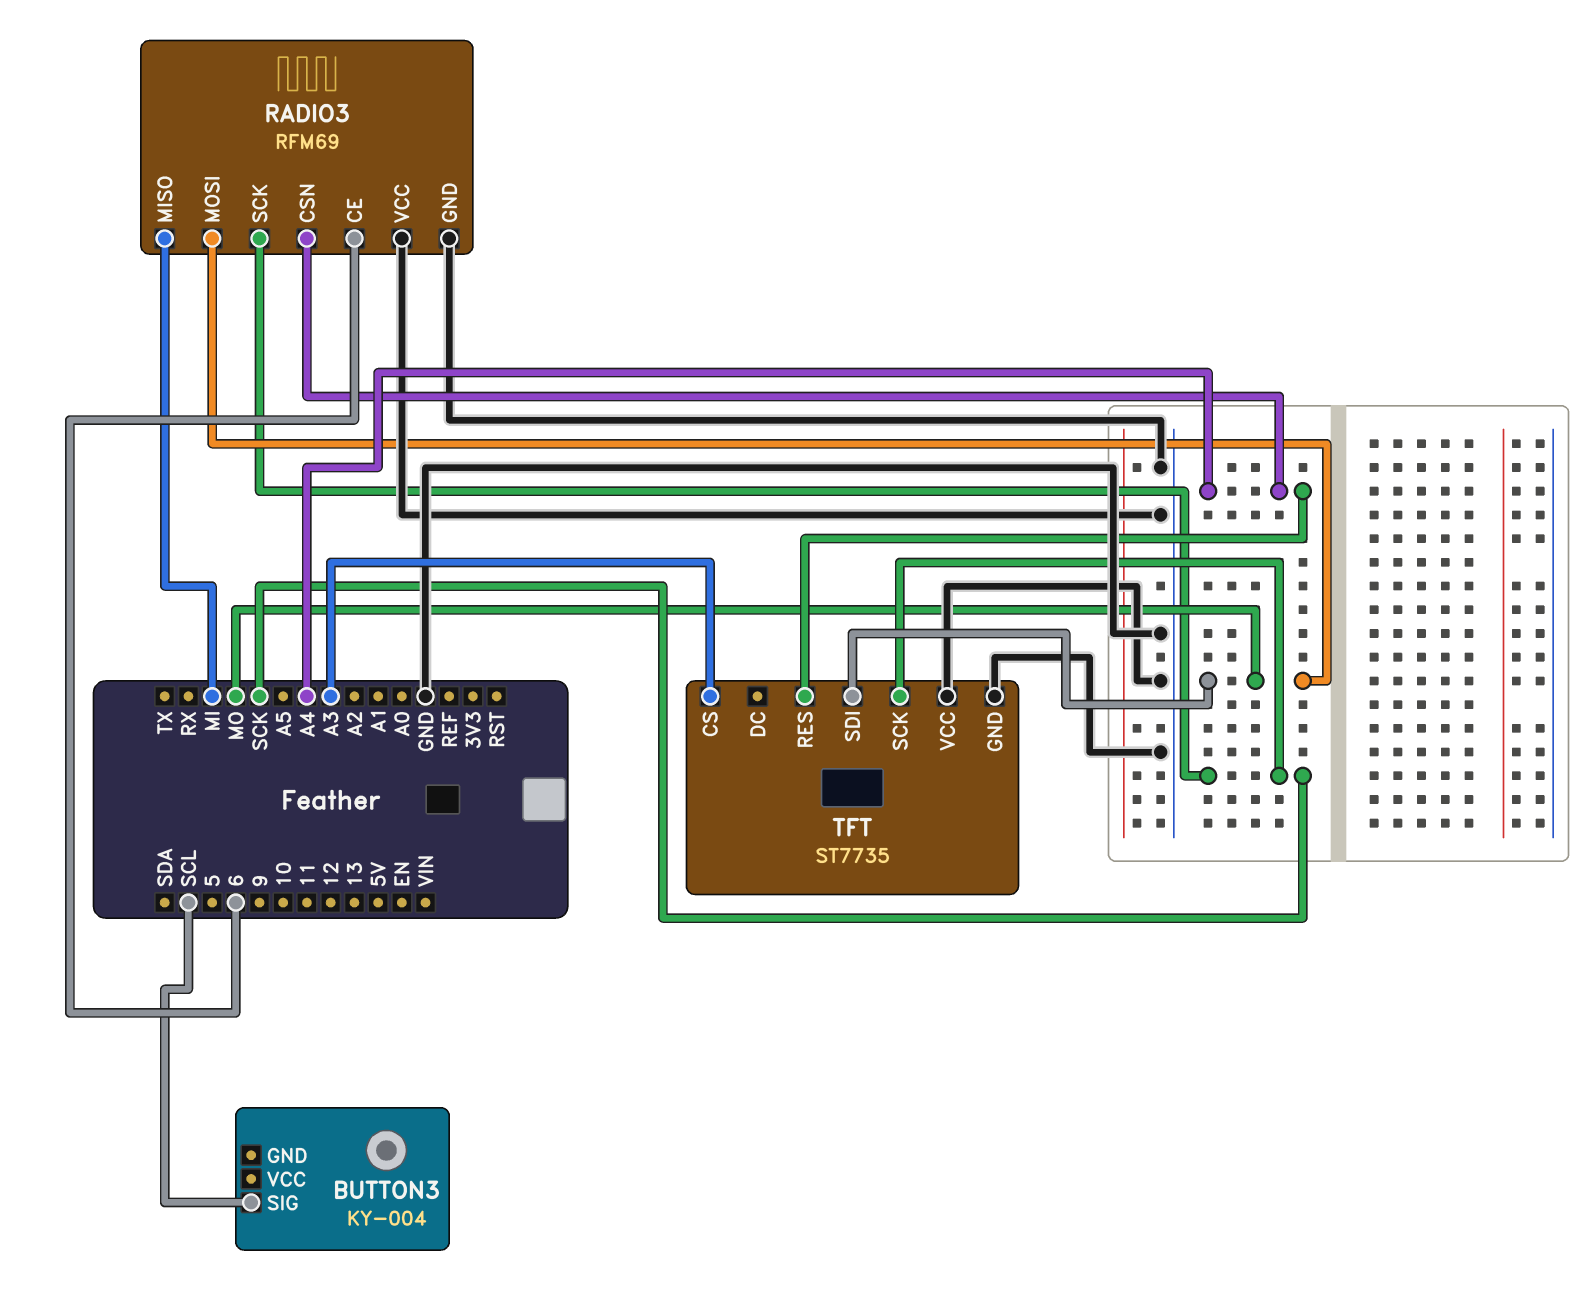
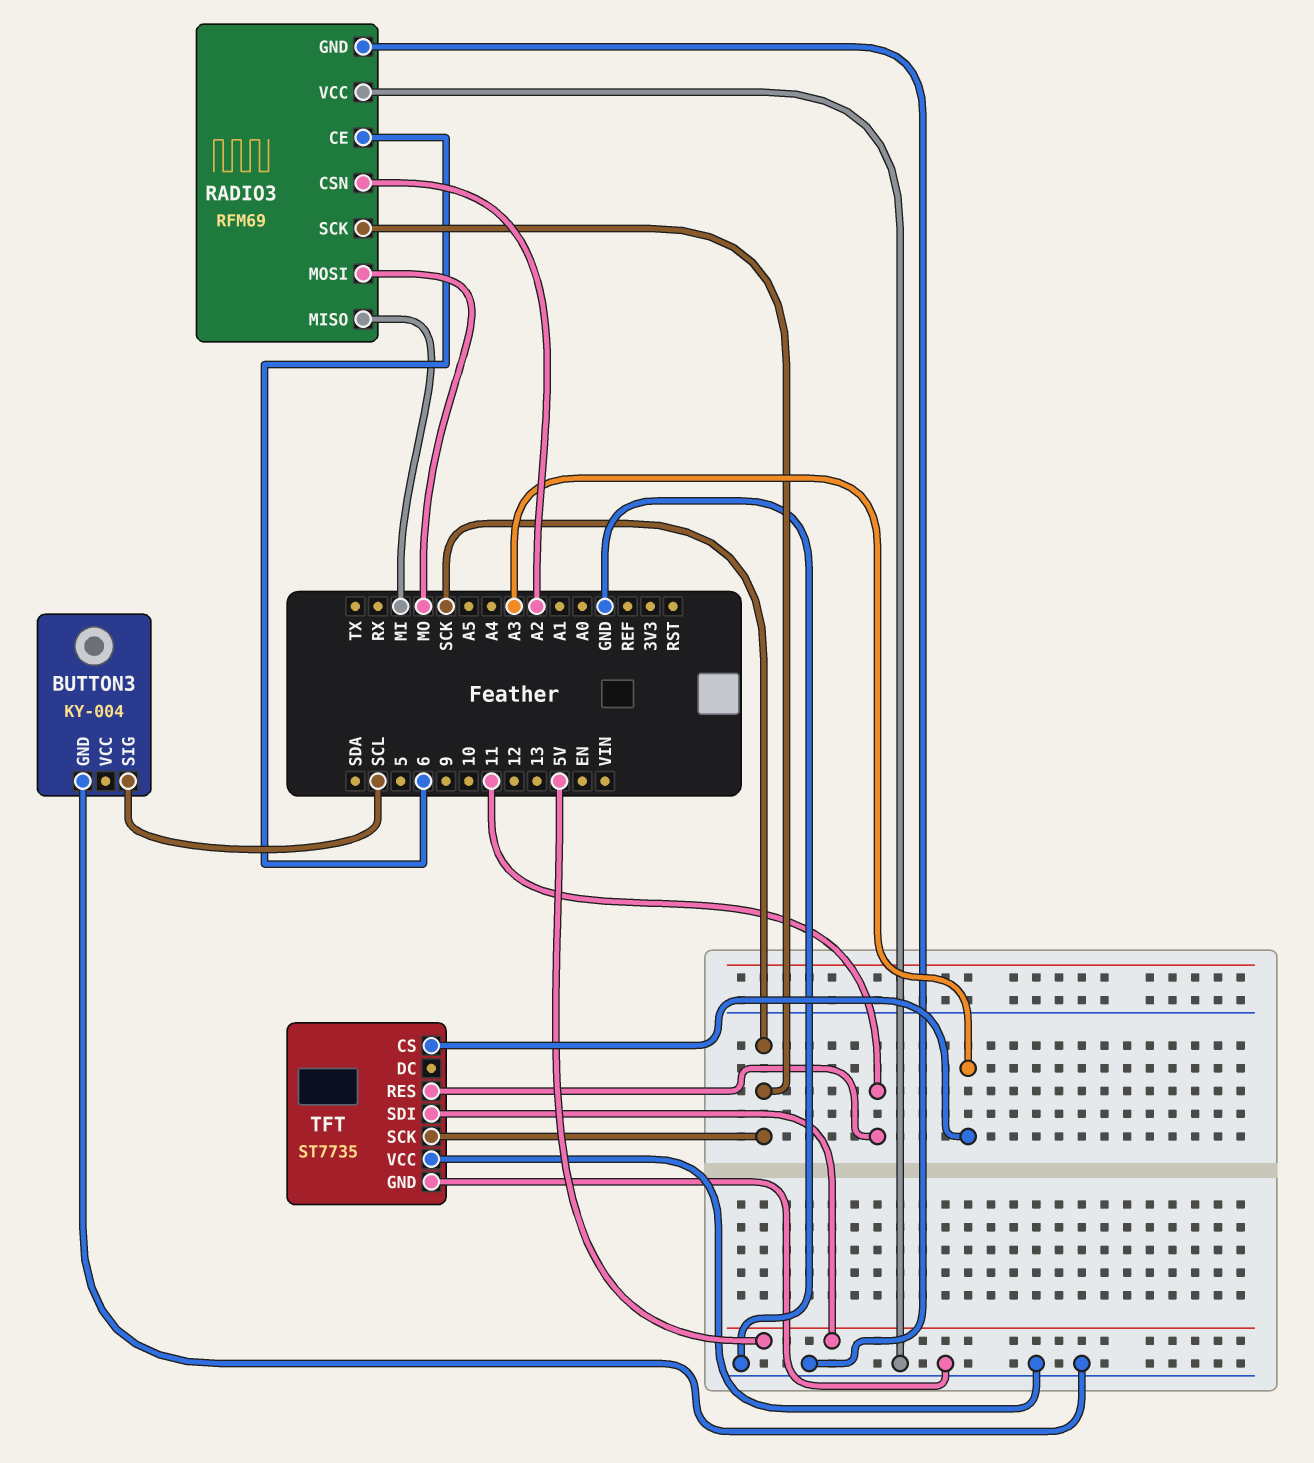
BUTTON3 pin GND: none -> GND
RADIO3 pin CSN: A4 -> A2
TFT pin RES: A4 -> 11
TFT pin SDI: MO -> 5V

